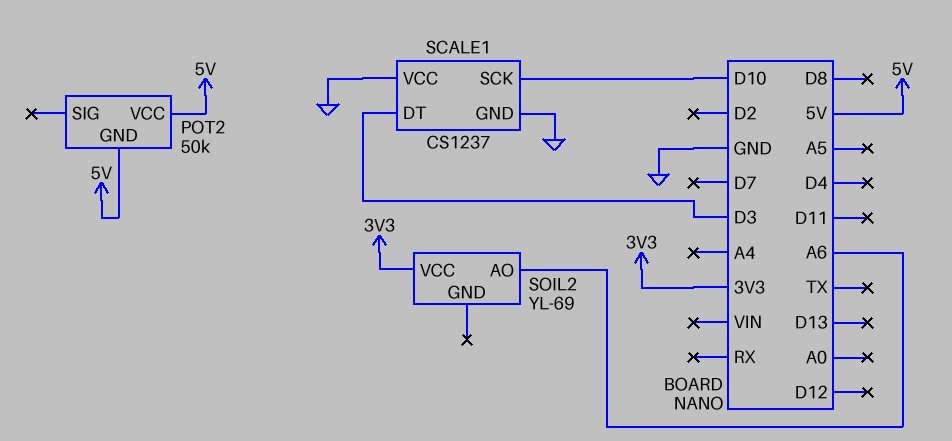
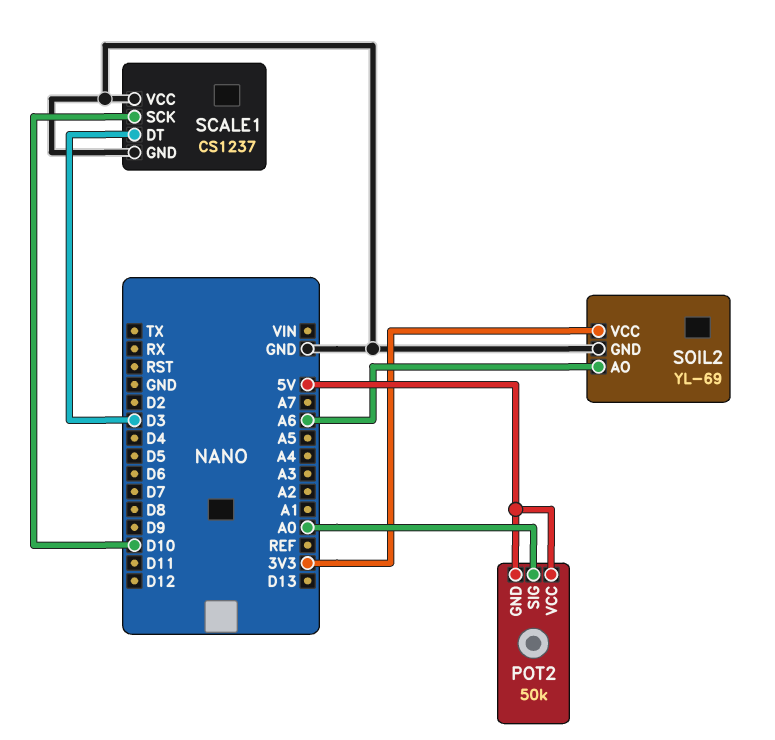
POT2 pin SIG: none -> A0
SOIL2 pin GND: none -> GND

